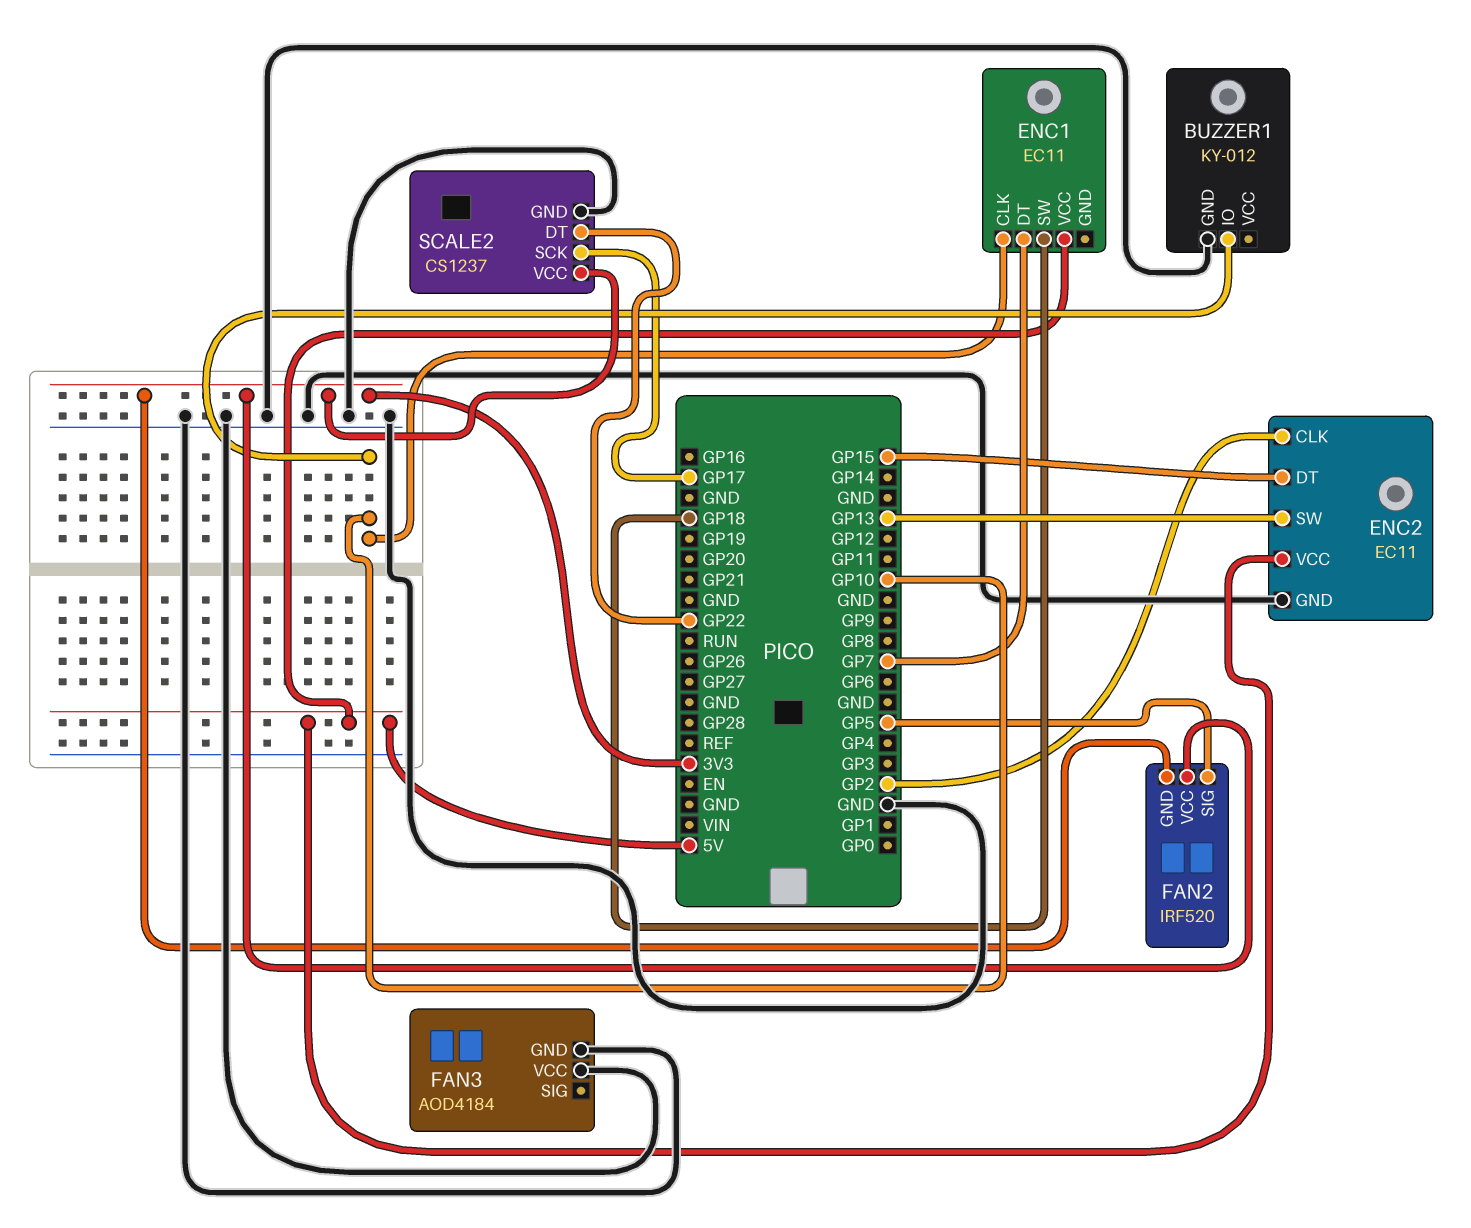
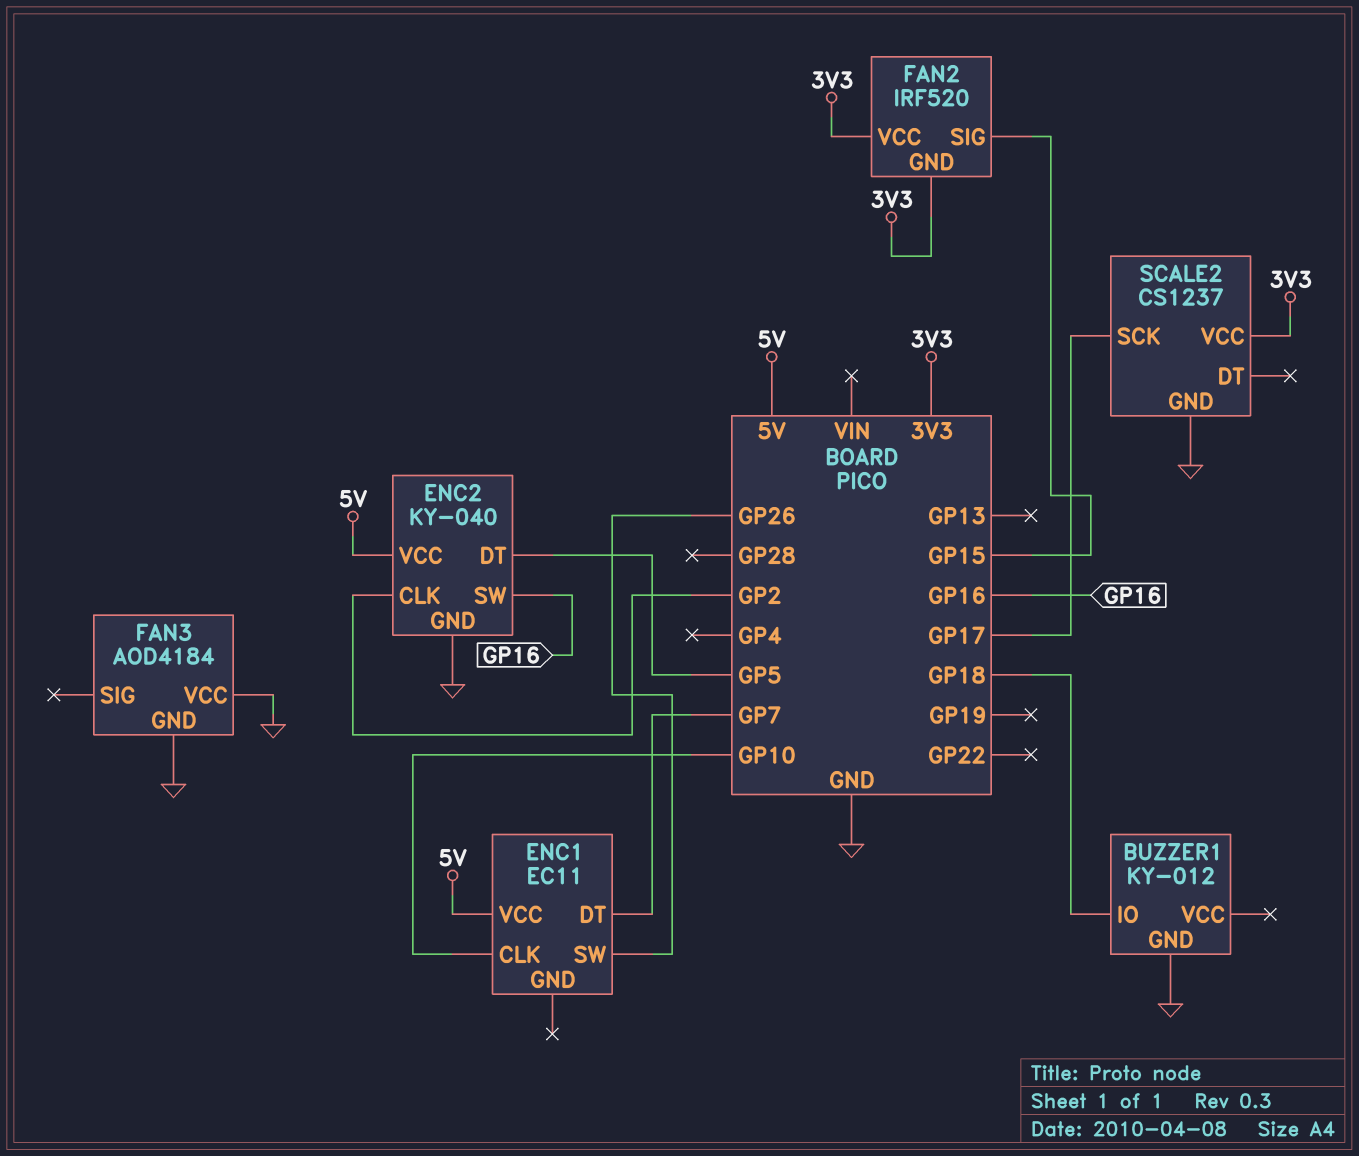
BUZZER1 pin IO: GP10 -> GP18
ENC1 pin SW: GP18 -> GP26
ENC2: EC11 -> KY-040
ENC2 pin DT: GP15 -> GP5
ENC2 pin SW: GP13 -> GP16
FAN2 pin SIG: GP5 -> GP15
SCALE2 pin DT: GP22 -> none

